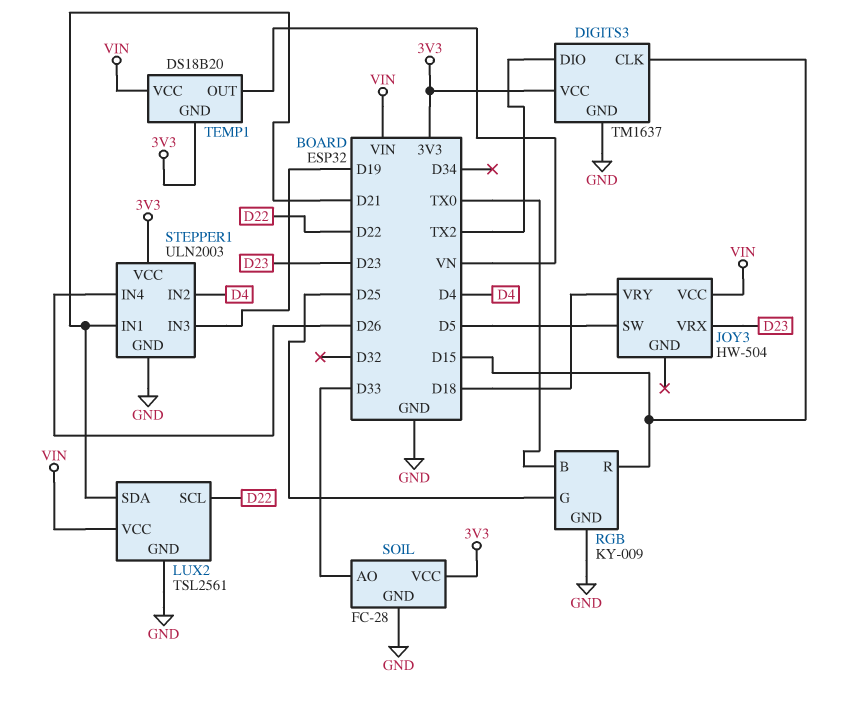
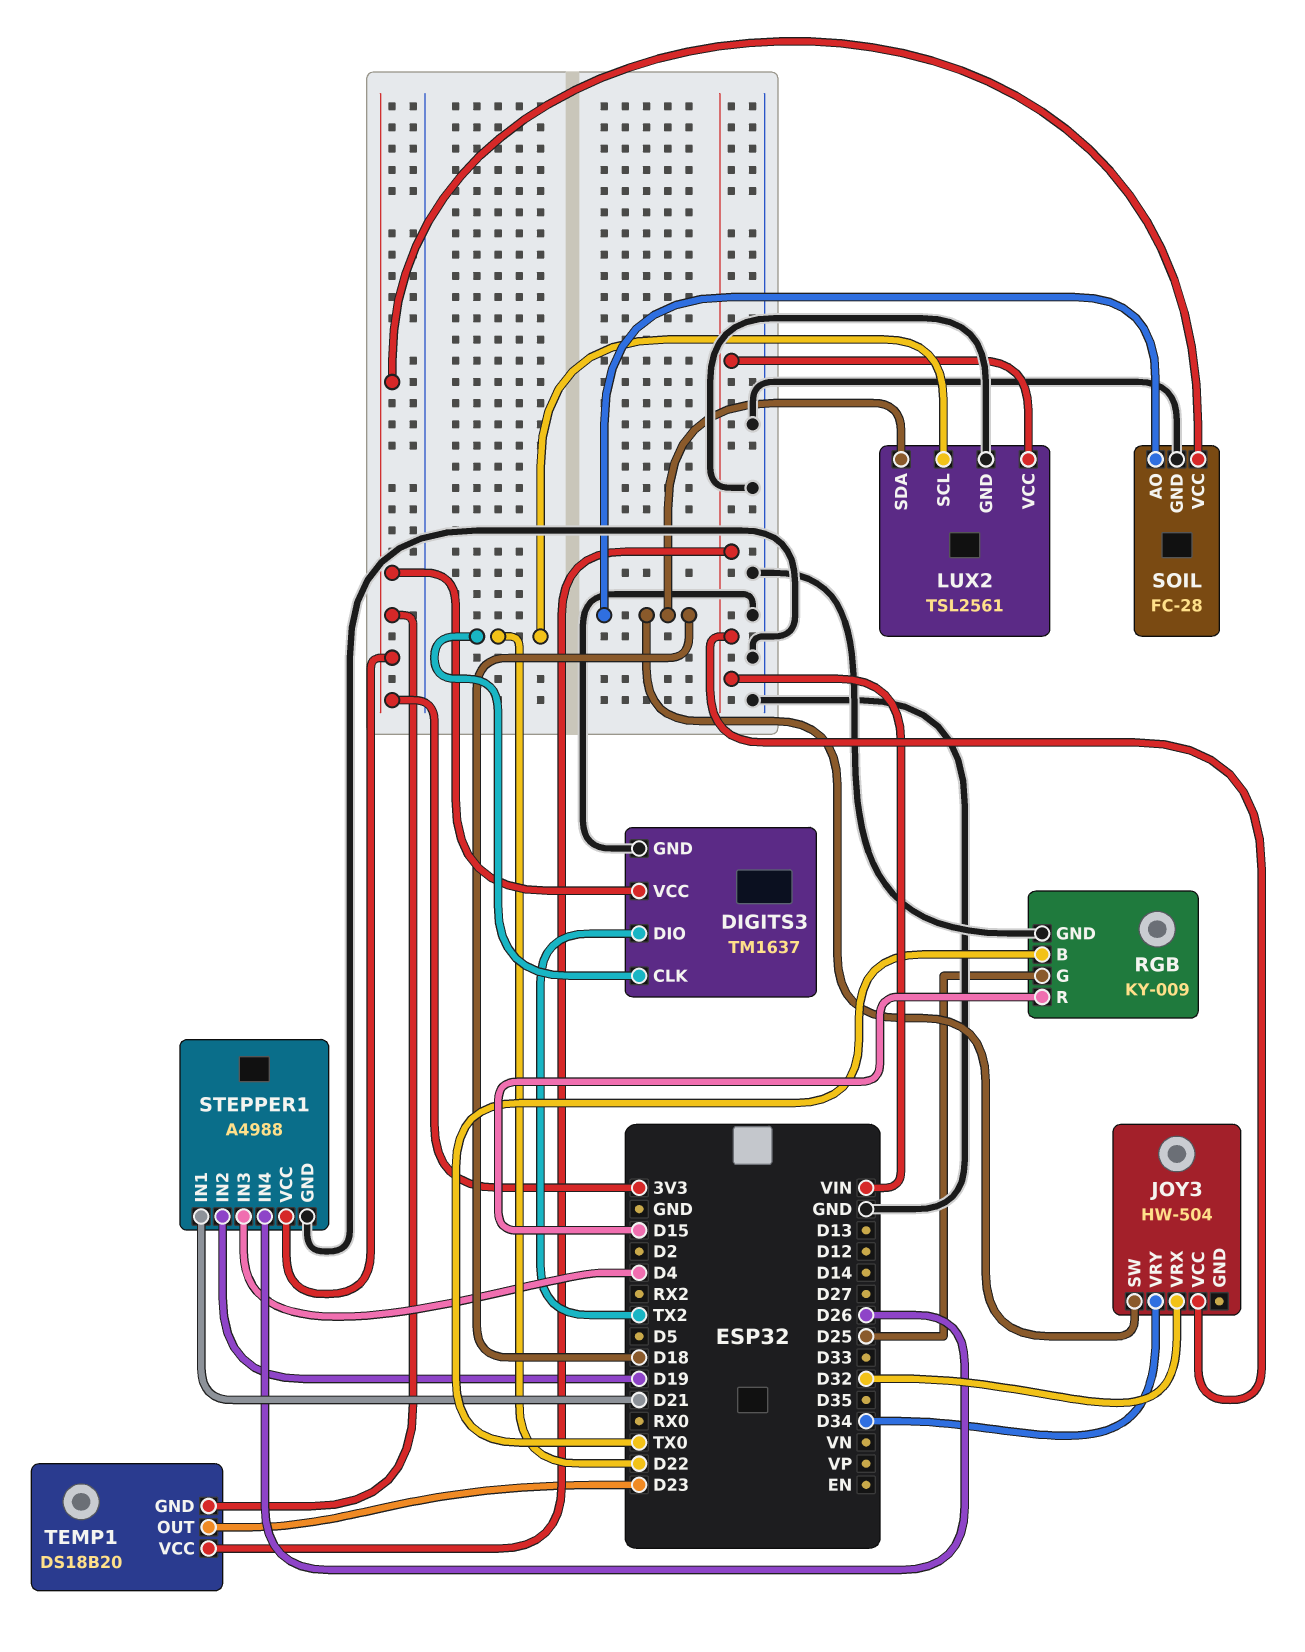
DIGITS3 pin CLK: D15 -> D22
JOY3 pin SW: D5 -> D18
JOY3 pin VRX: D23 -> D32
JOY3 pin VRY: D18 -> D34
LUX2 pin SDA: D21 -> D18
SOIL pin AO: D33 -> D18
STEPPER1: ULN2003 -> A4988
STEPPER1 pin IN2: D4 -> D19
STEPPER1 pin IN3: D19 -> D4
TEMP1 pin OUT: VN -> D23

